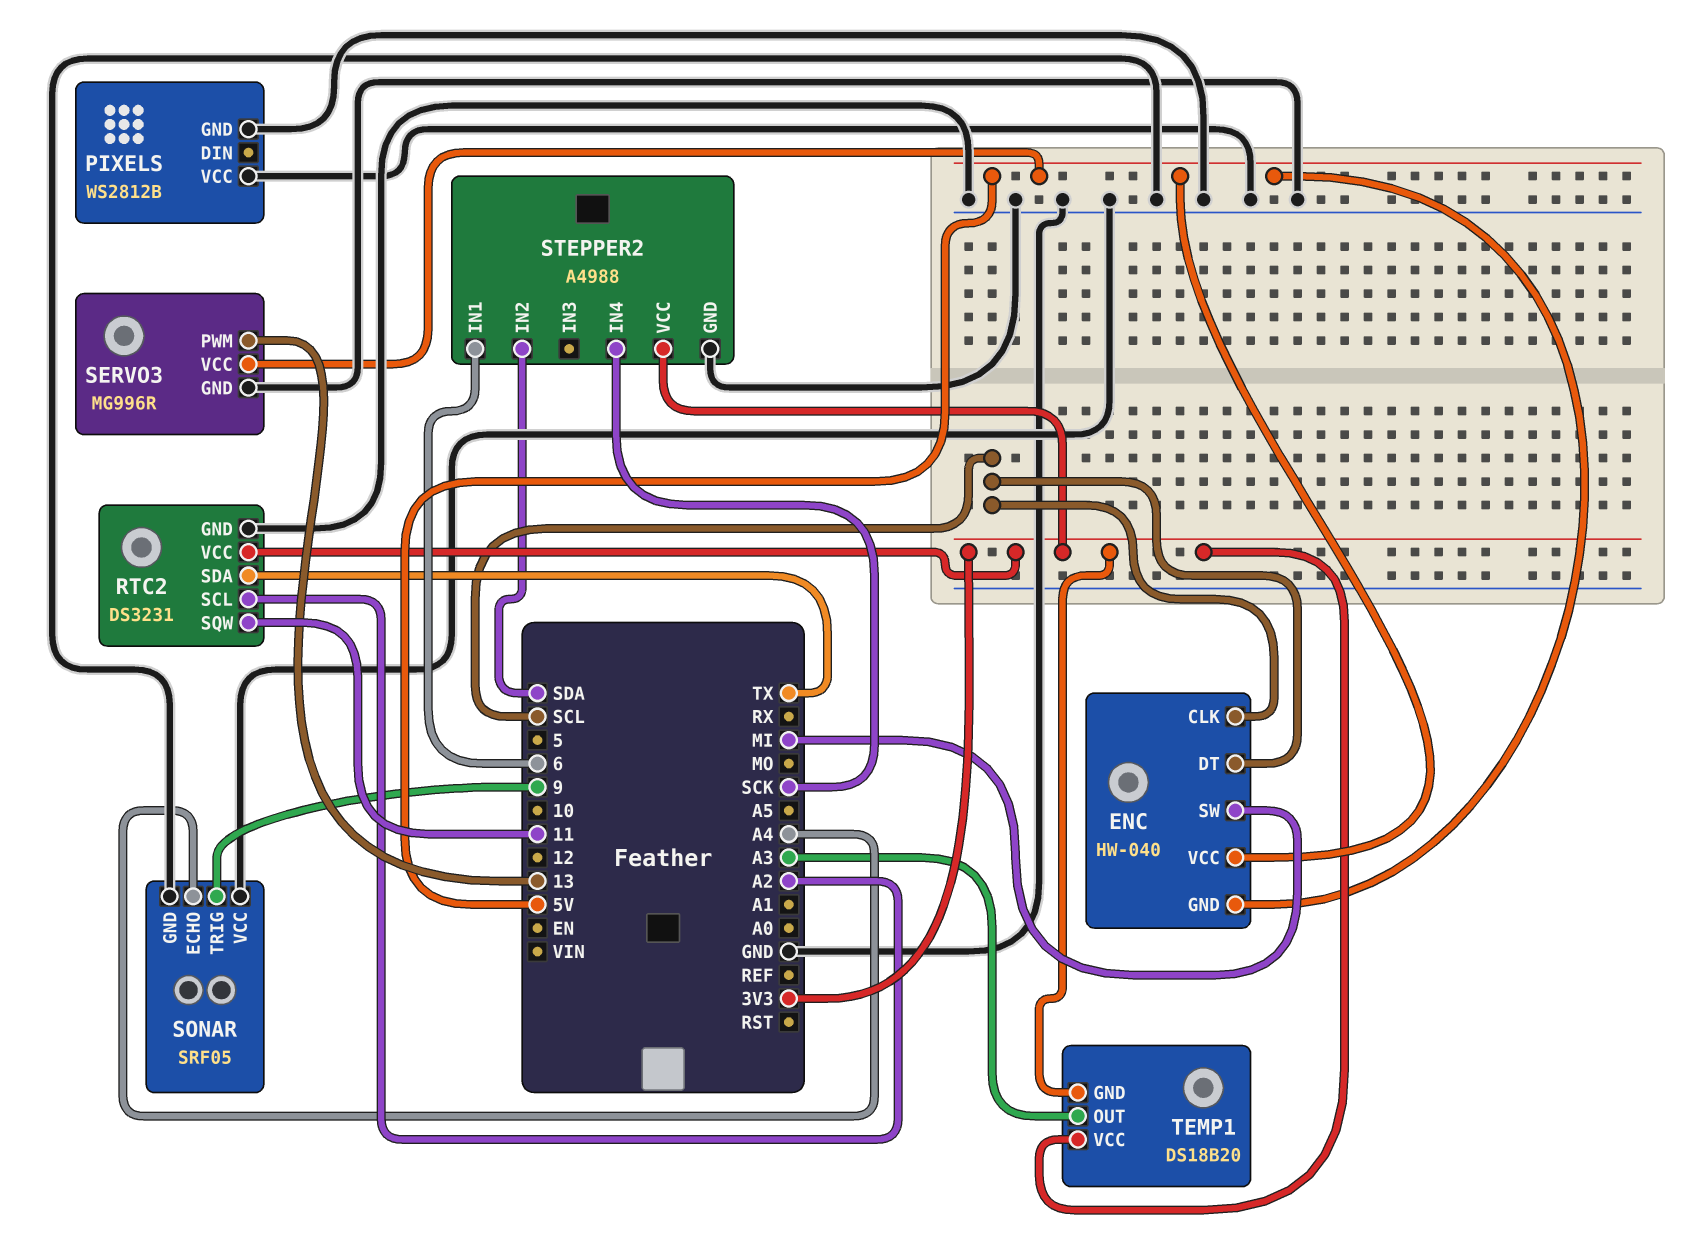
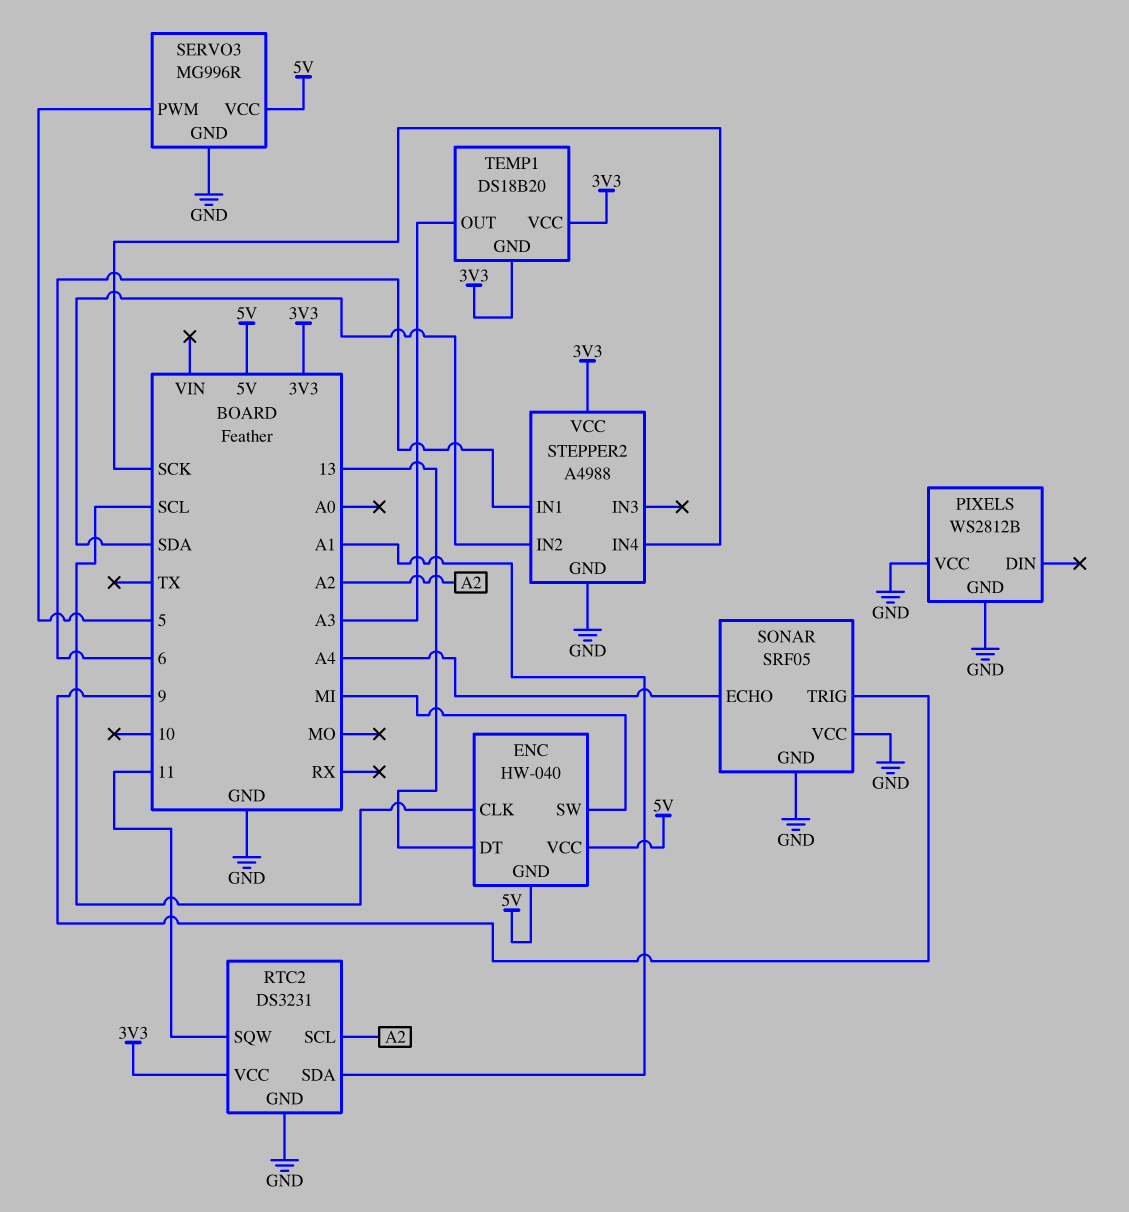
ENC pin DT: SCL -> 13
RTC2 pin SDA: TX -> A1
SERVO3 pin PWM: 13 -> 5

